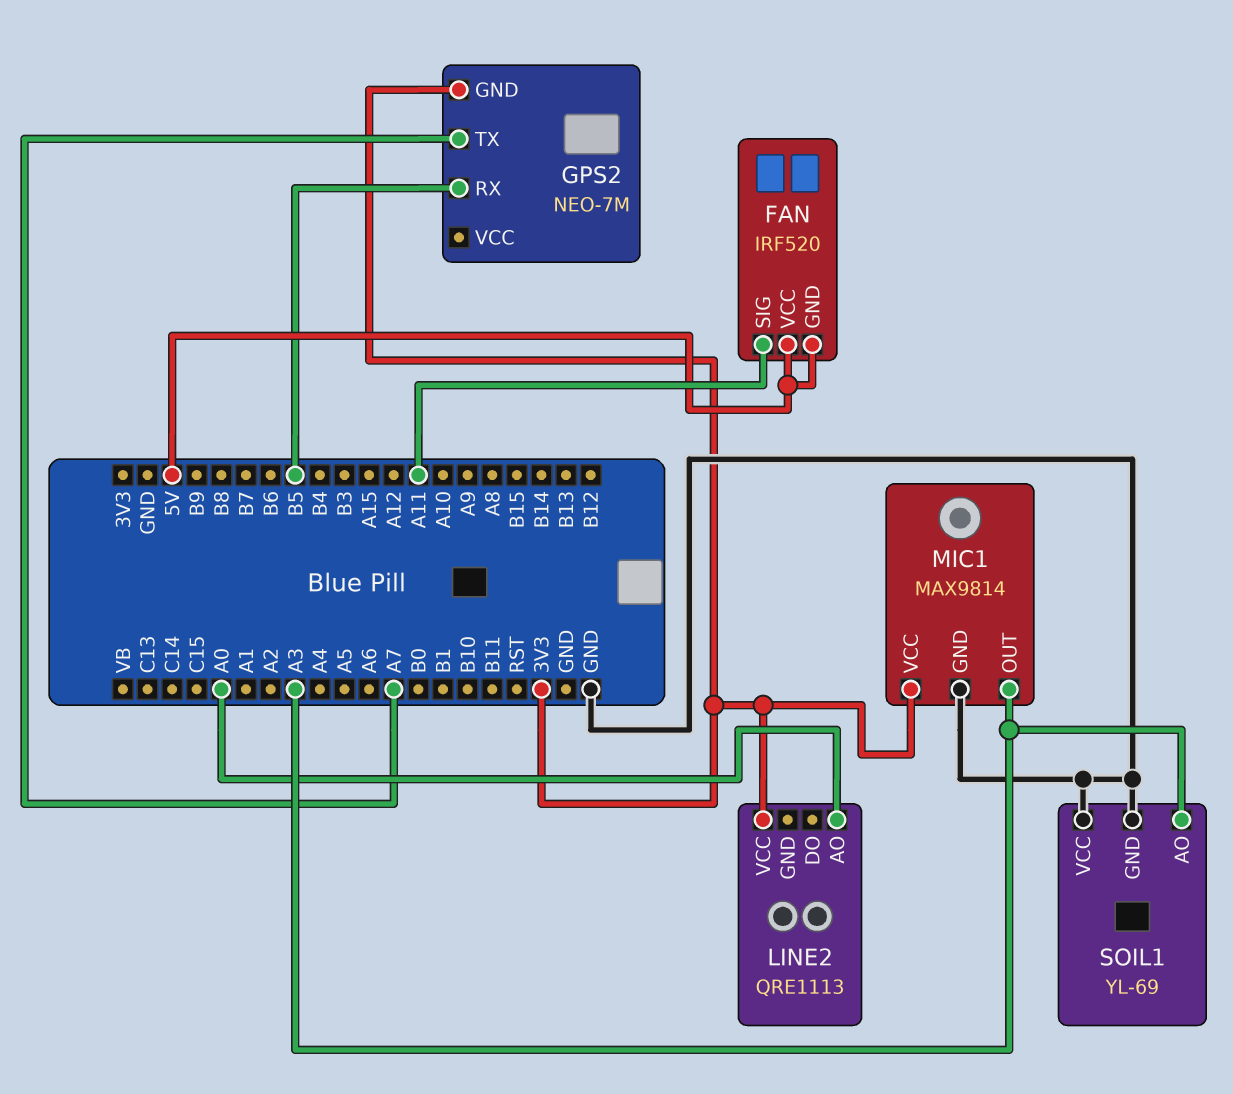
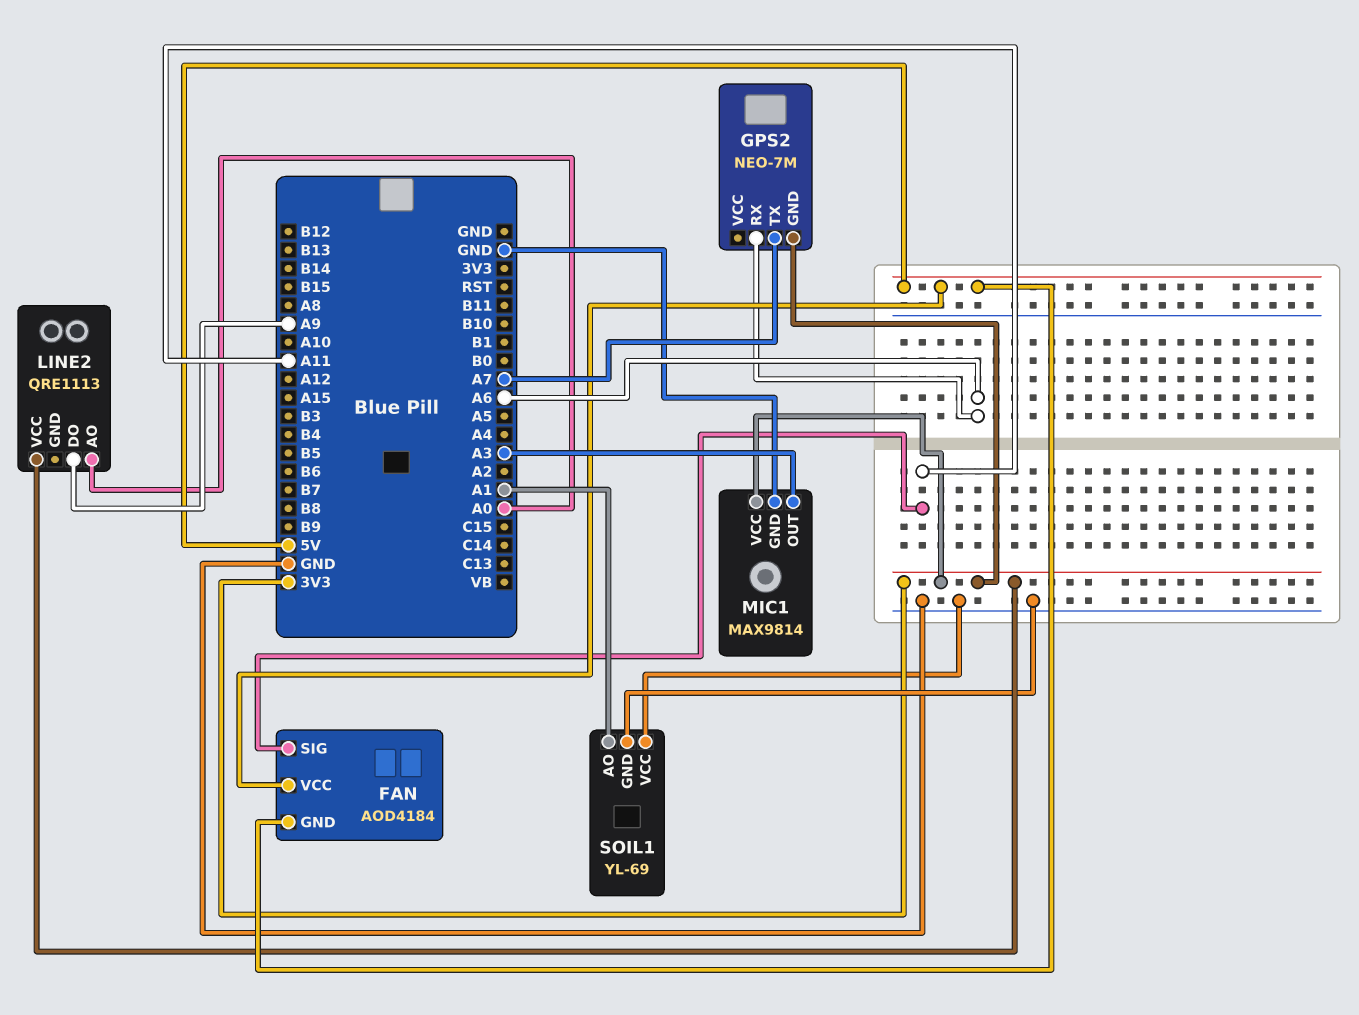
FAN: IRF520 -> AOD4184
GPS2 pin RX: B5 -> A6
LINE2 pin DO: none -> A9
SOIL1 pin AO: A3 -> A1

